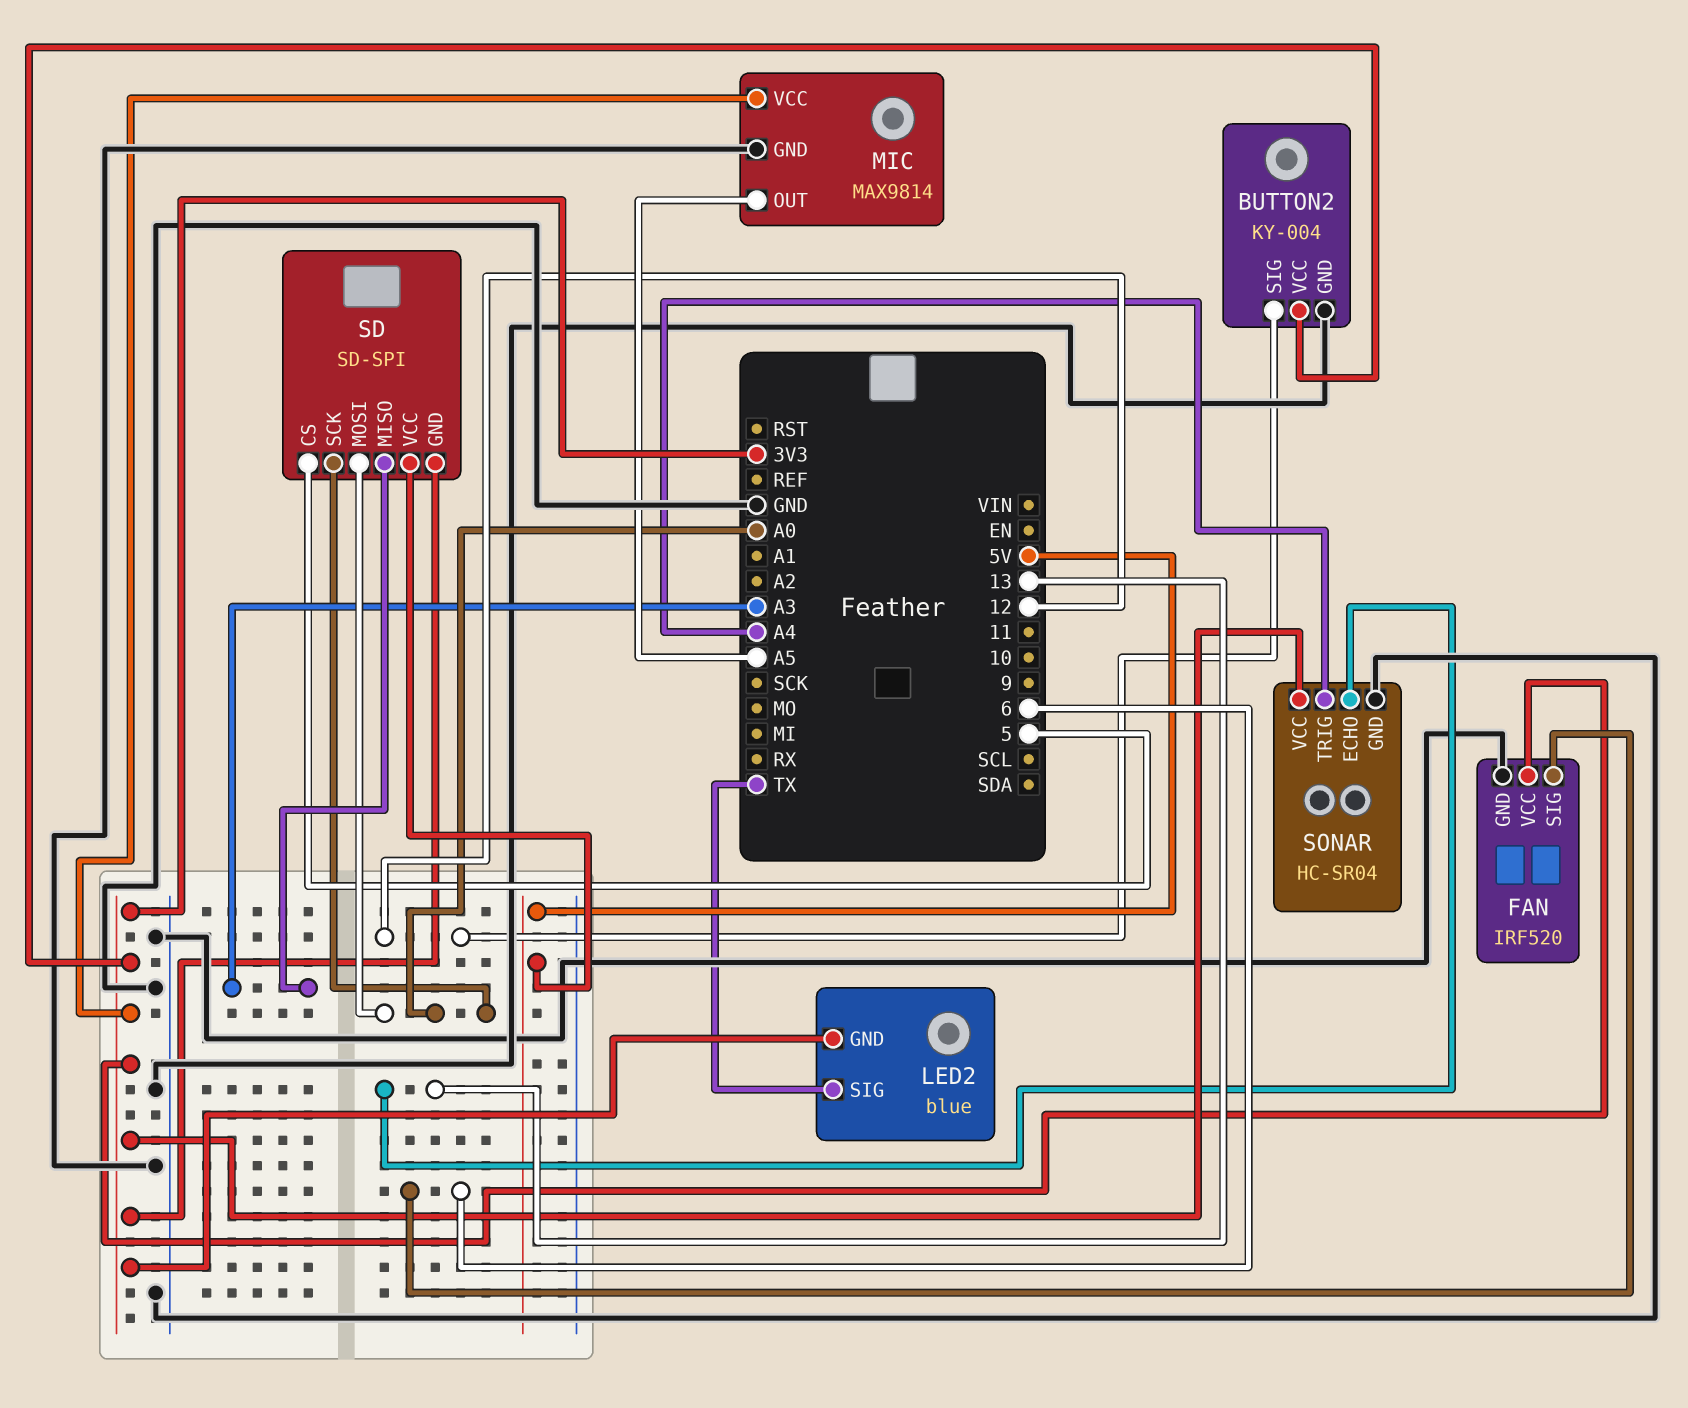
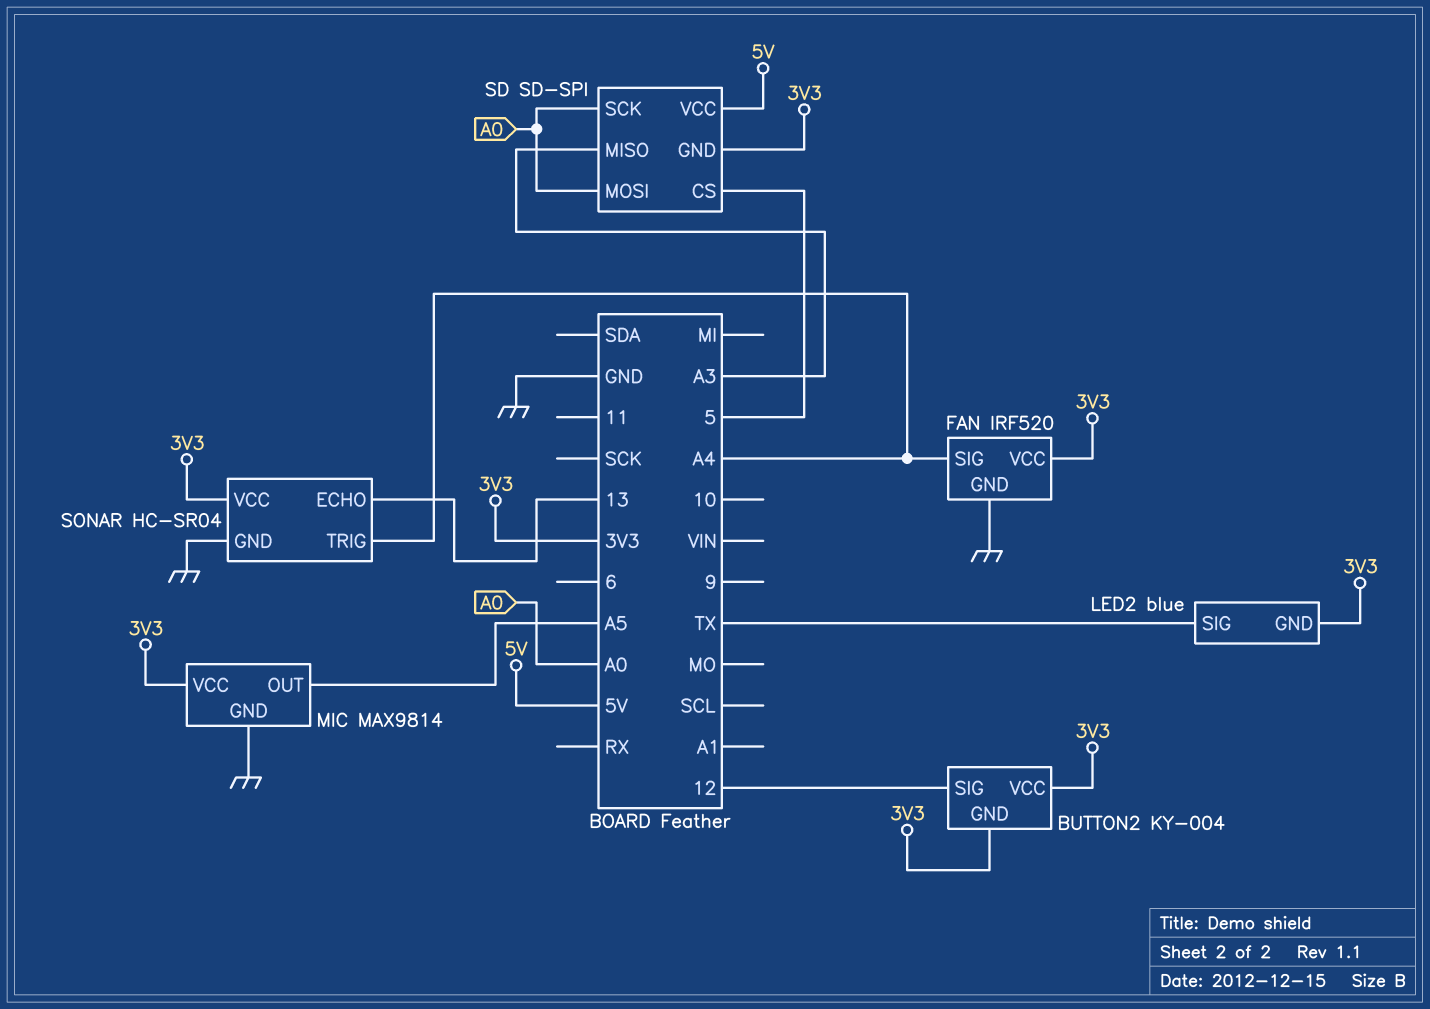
BUTTON2 pin GND: GND -> 3V3
FAN pin SIG: 6 -> A4

